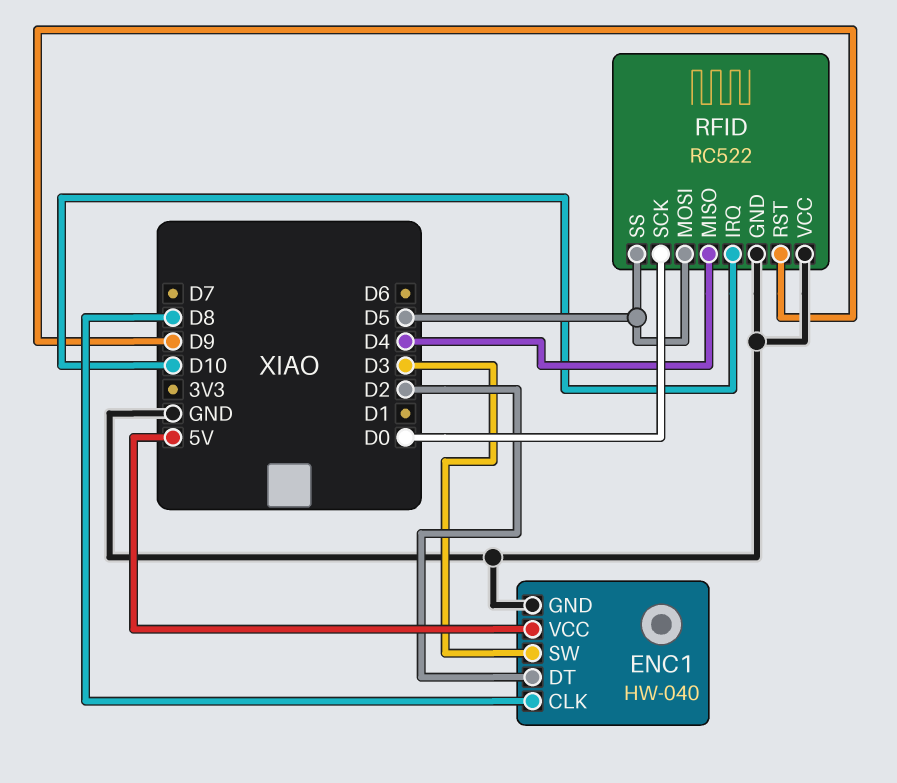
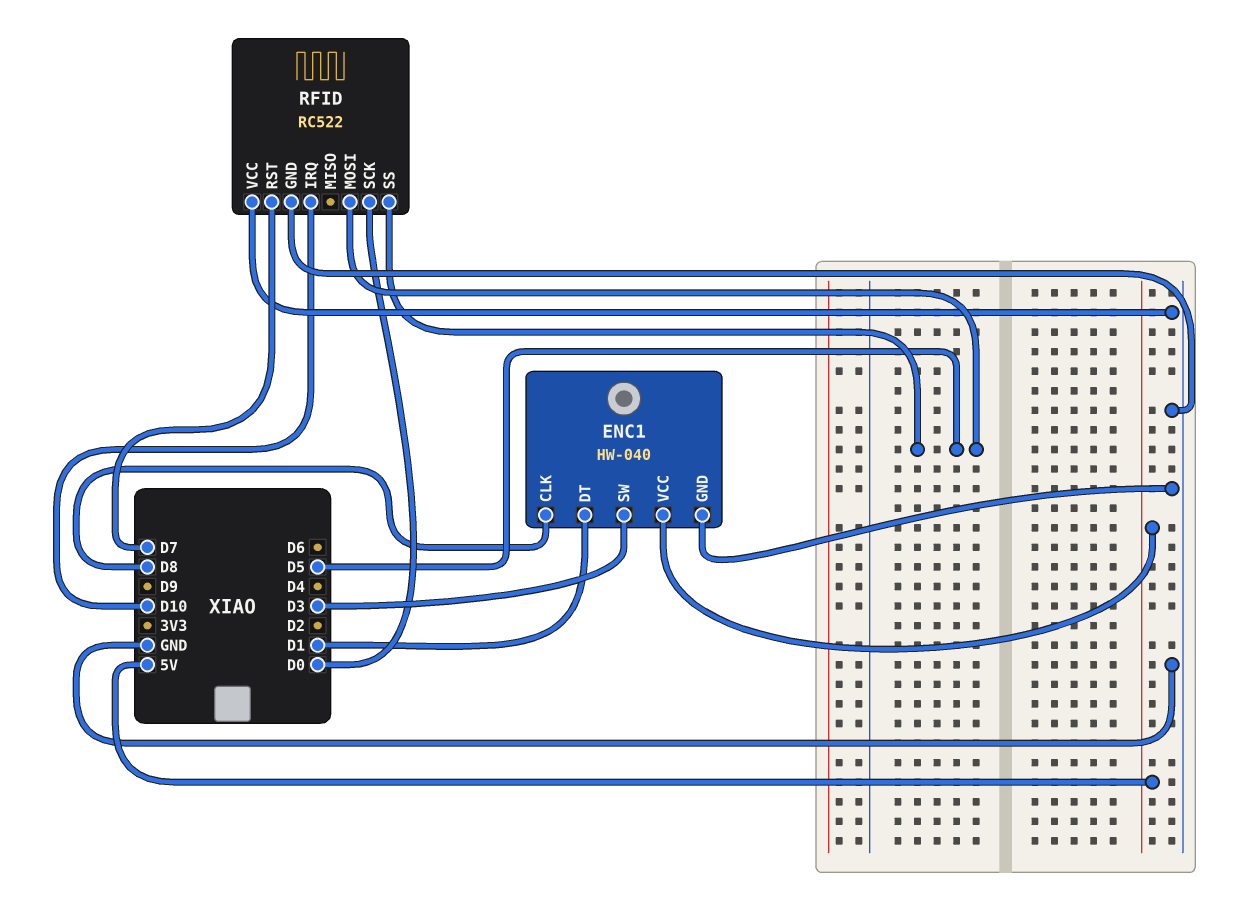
ENC1 pin DT: D2 -> D1
RFID pin MISO: D4 -> none
RFID pin RST: D9 -> D7

